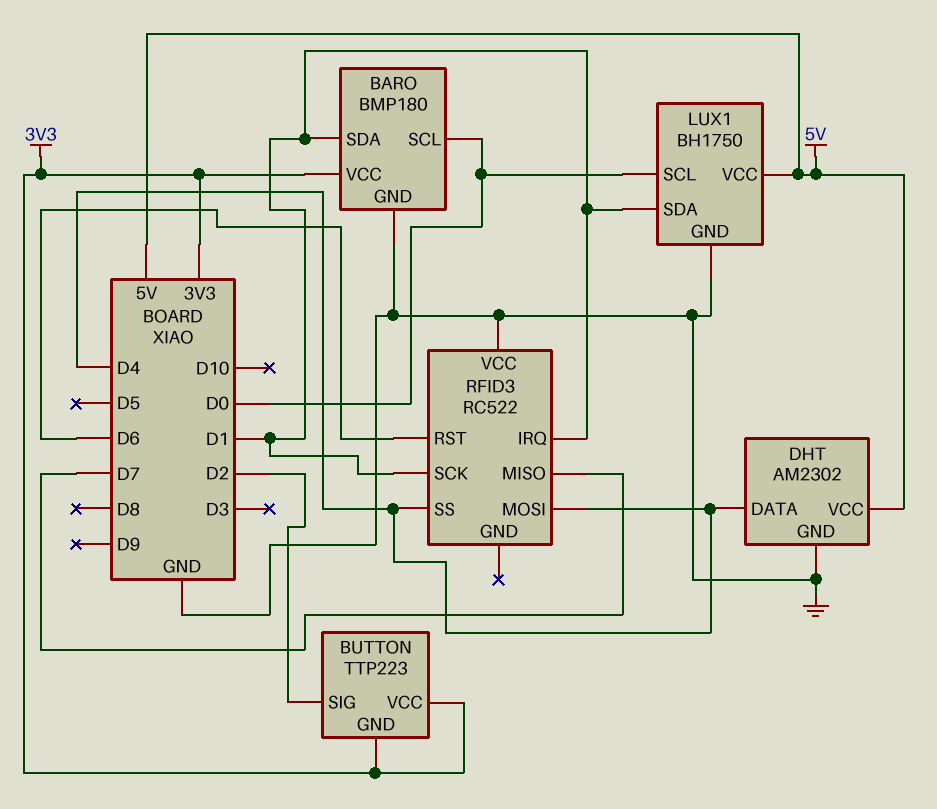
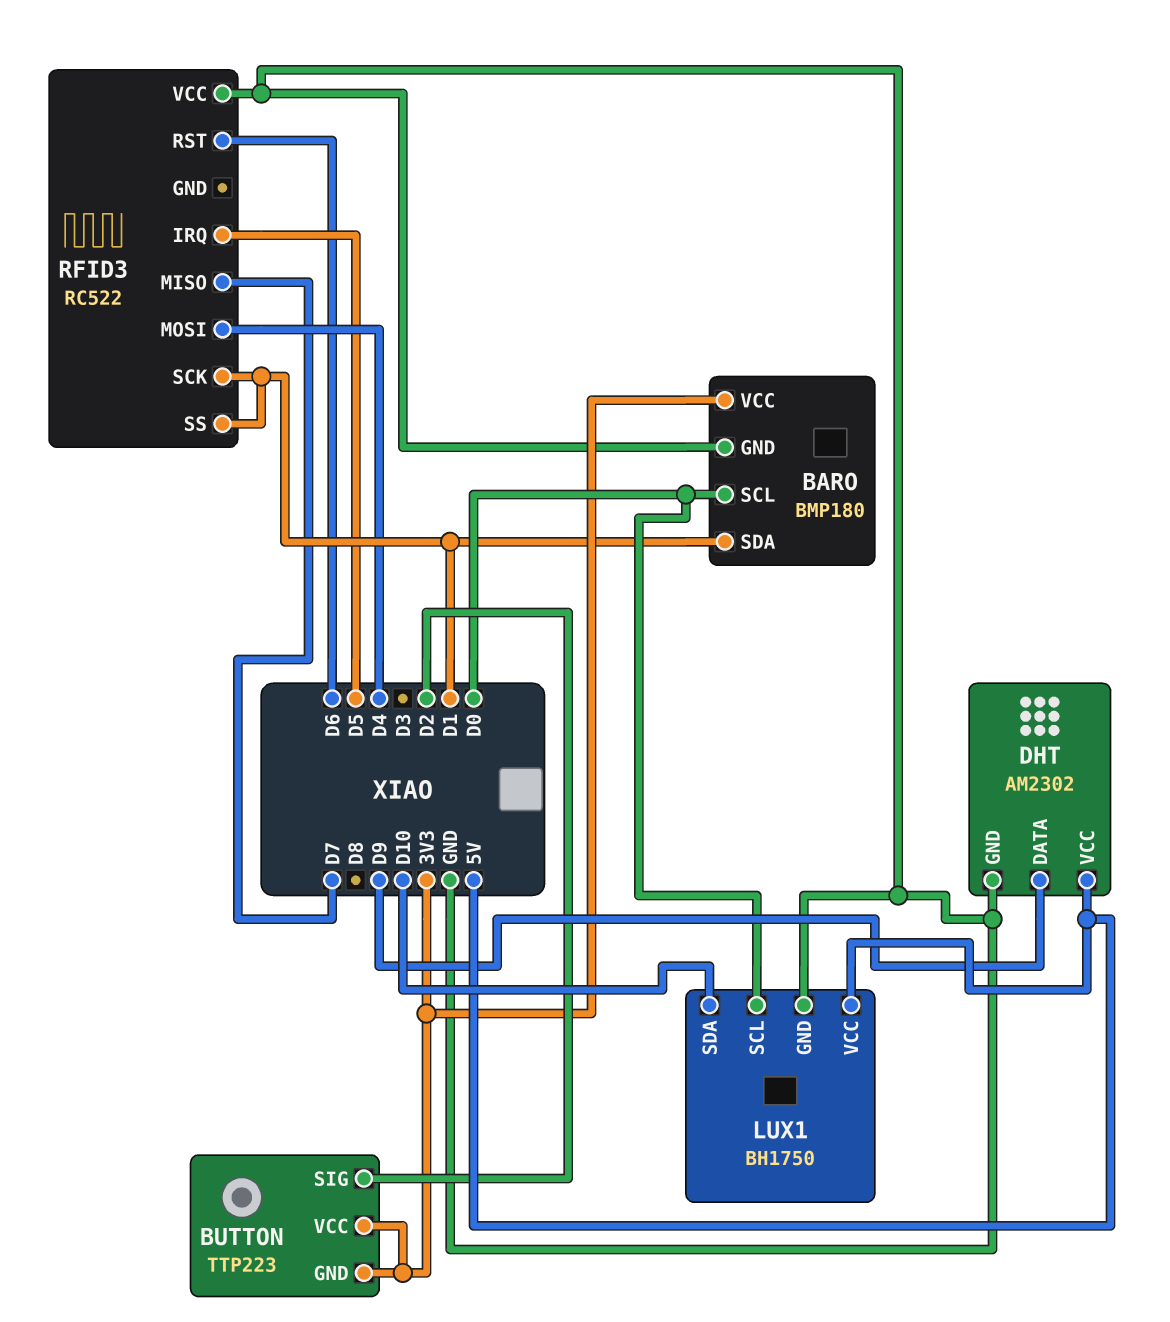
DHT pin DATA: D4 -> D9
LUX1 pin SDA: D1 -> D10
RFID3 pin IRQ: D1 -> D5
RFID3 pin SS: D4 -> D1

